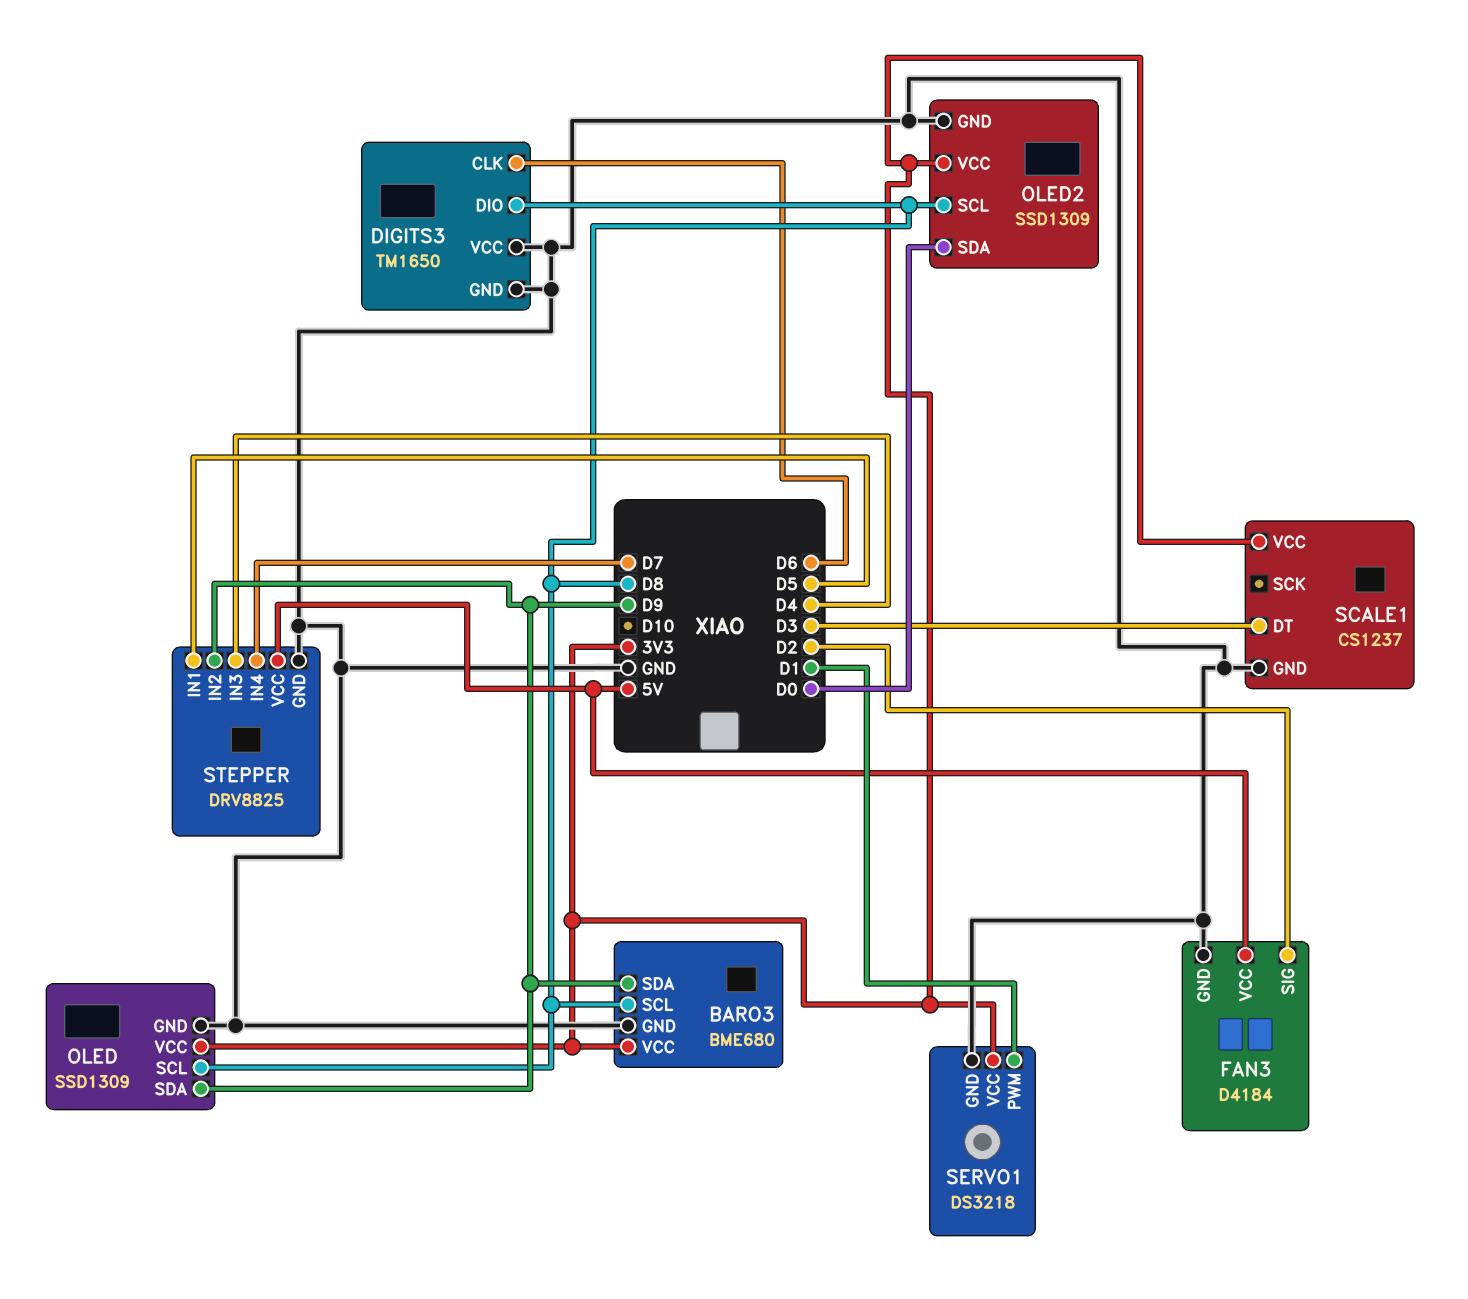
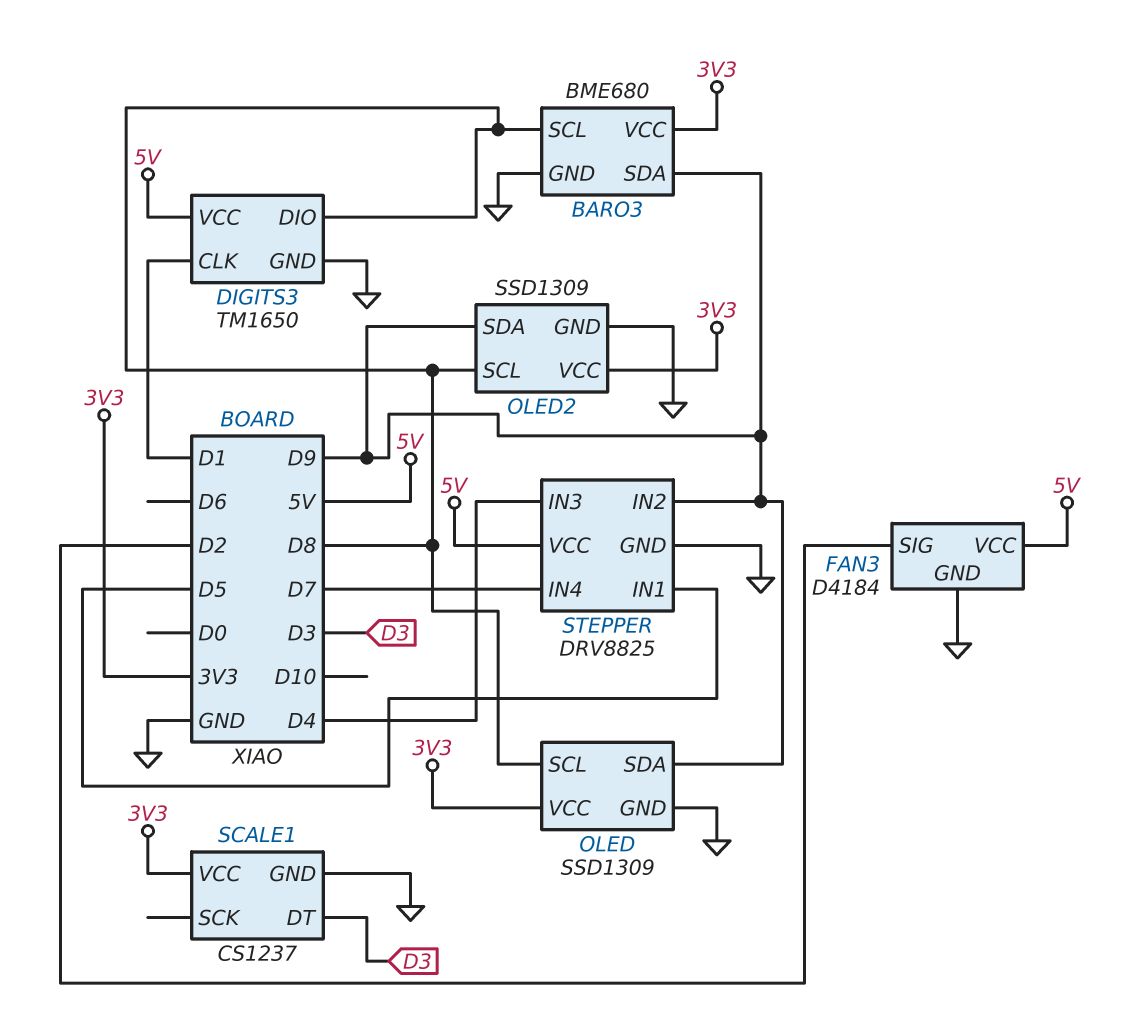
DIGITS3 pin CLK: D6 -> D1
DIGITS3 pin VCC: GND -> 5V
OLED2 pin SDA: D0 -> D9
SERVO1: DS3218 -> none
SERVO1 pin GND: GND -> none
SERVO1 pin PWM: D1 -> none
SERVO1 pin VCC: 3V3 -> none

